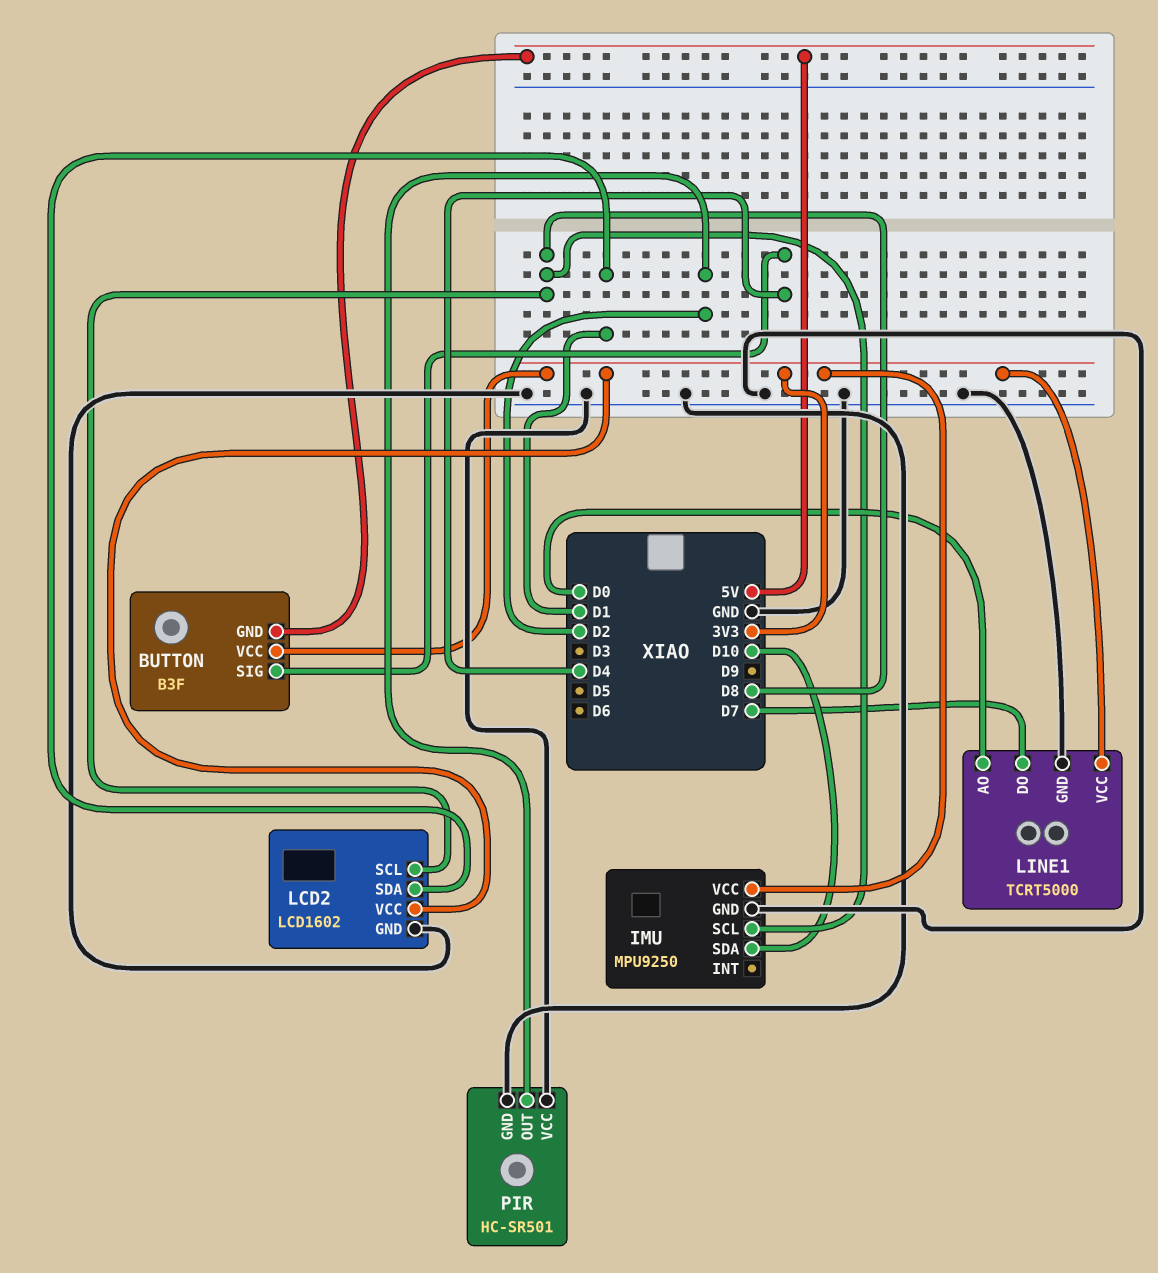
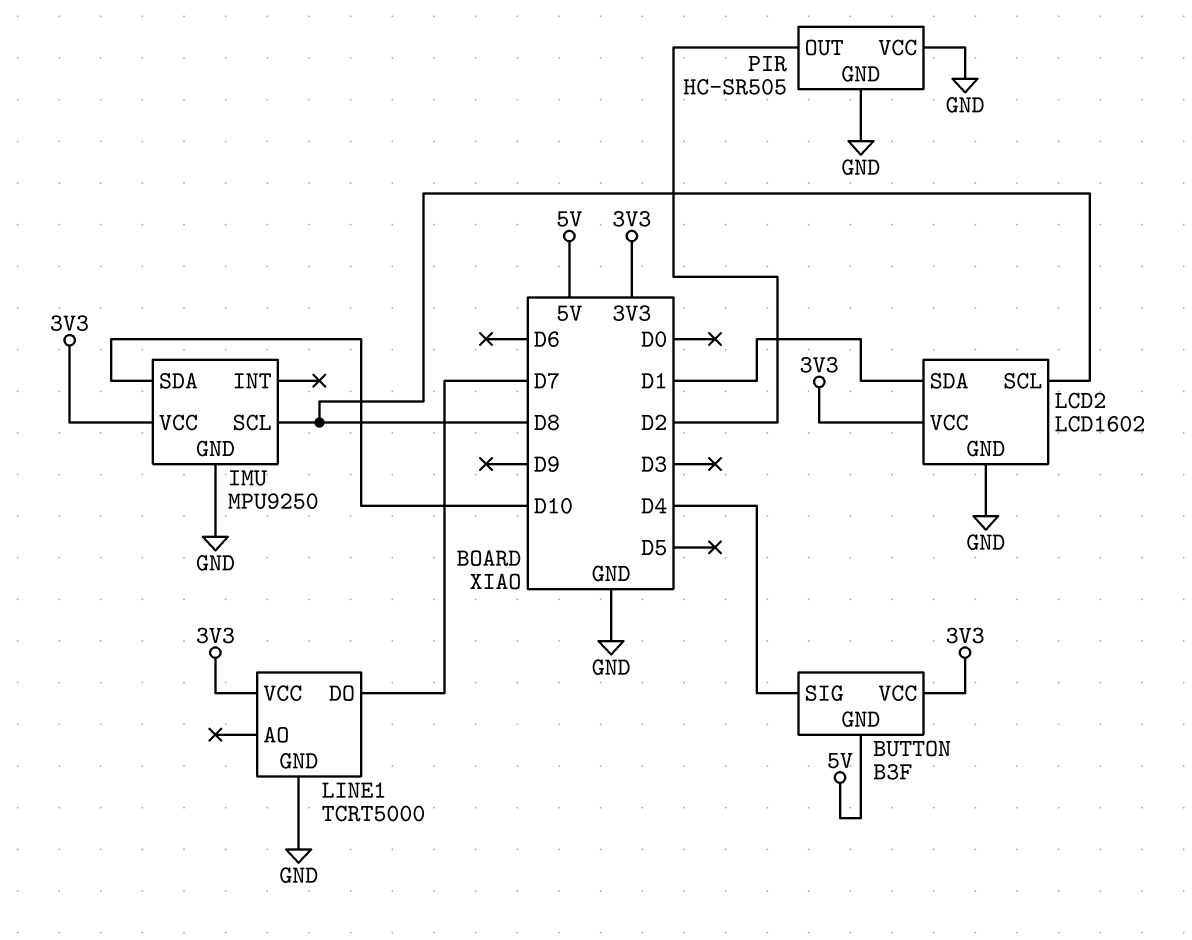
LINE1 pin AO: D0 -> none
PIR: HC-SR501 -> HC-SR505

